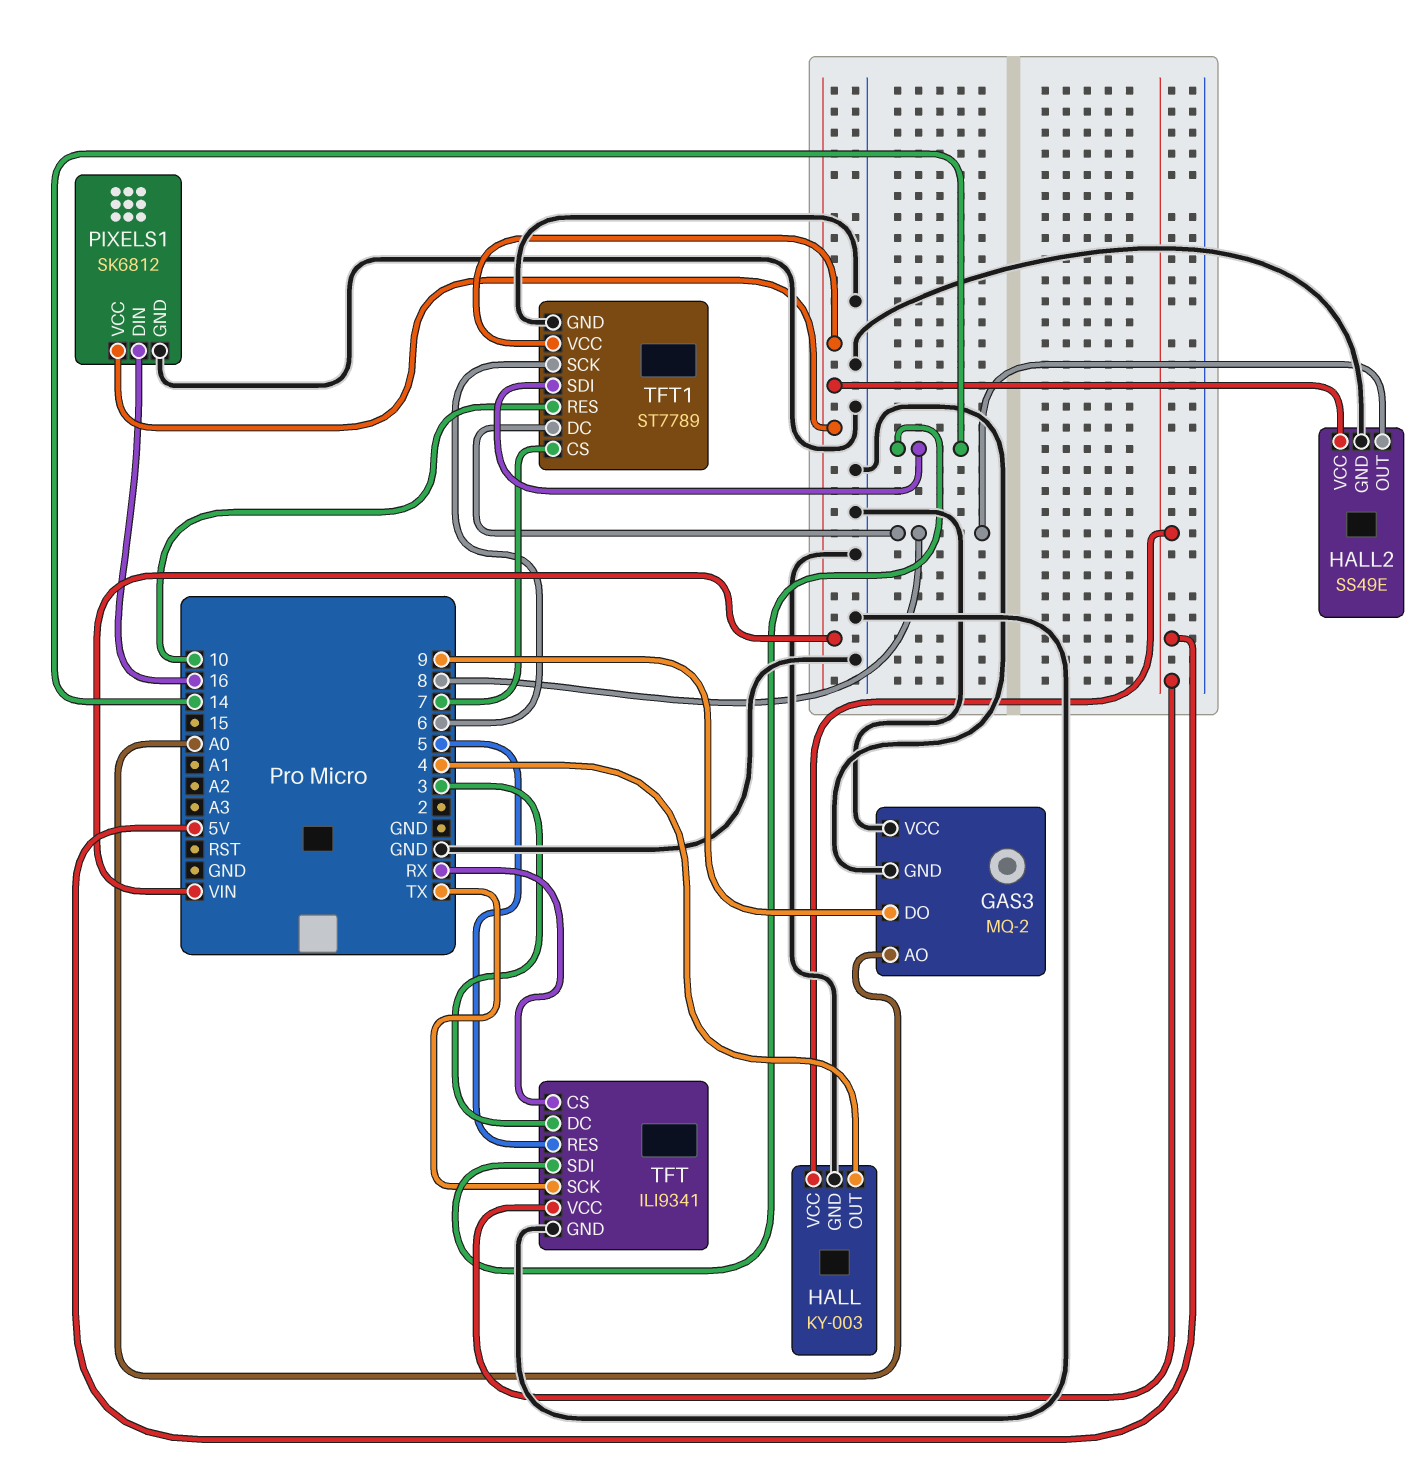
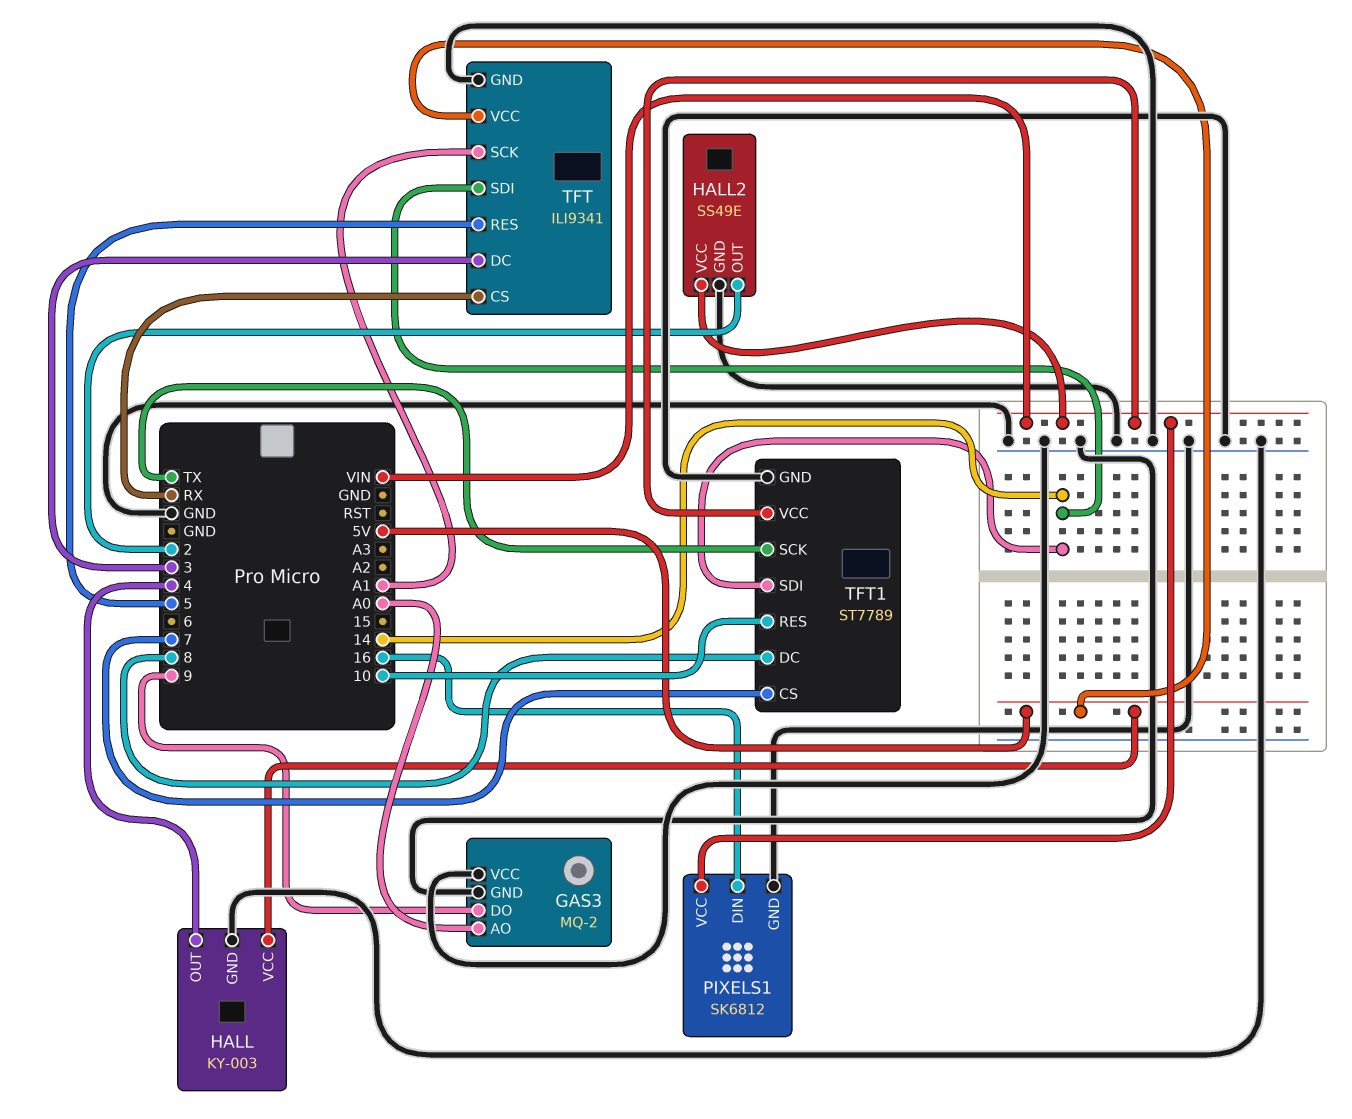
HALL2 pin OUT: 8 -> 2
TFT pin SCK: TX -> A1
TFT1 pin SCK: 6 -> TX

